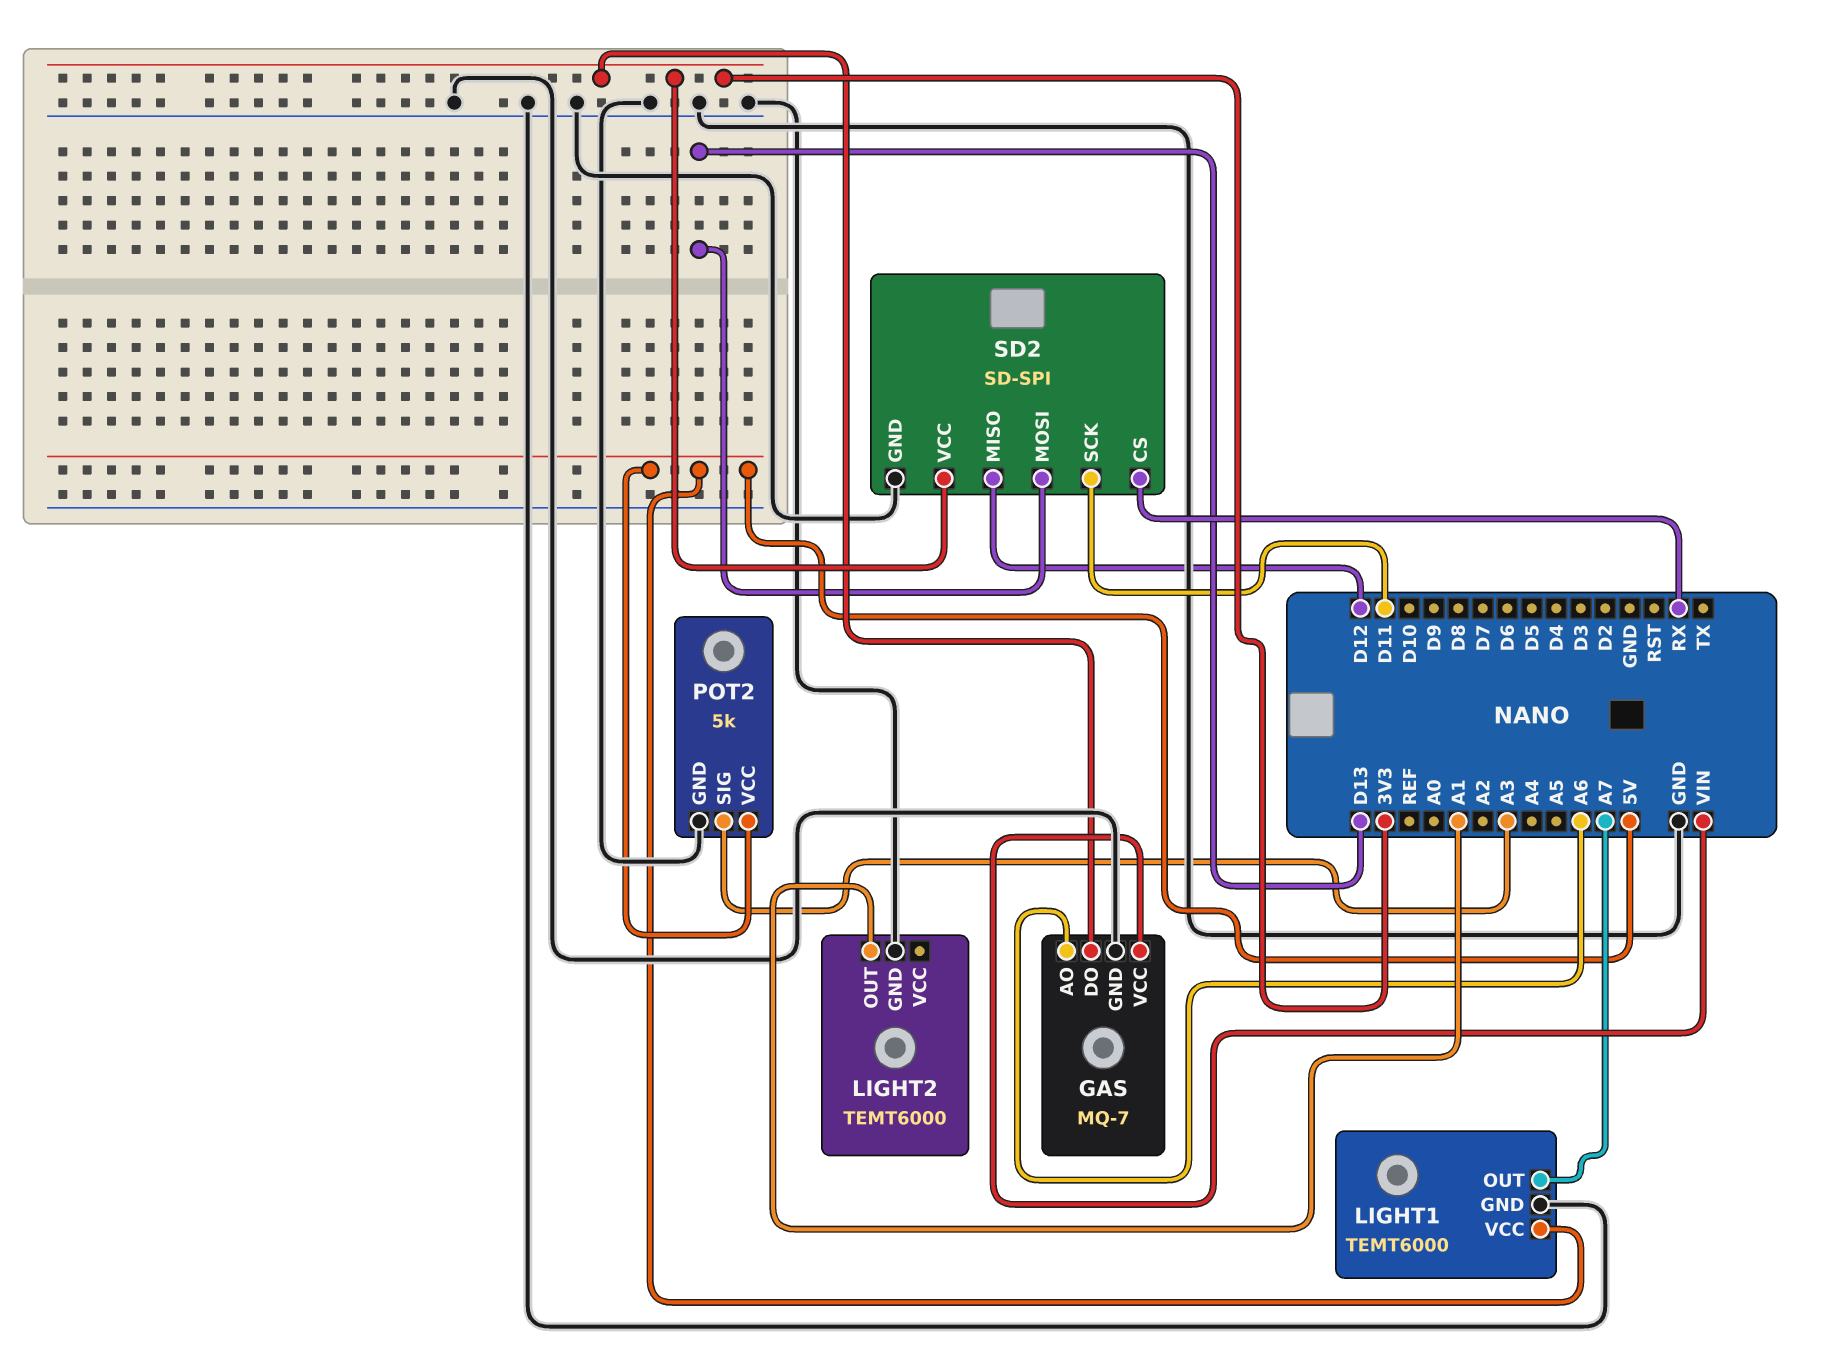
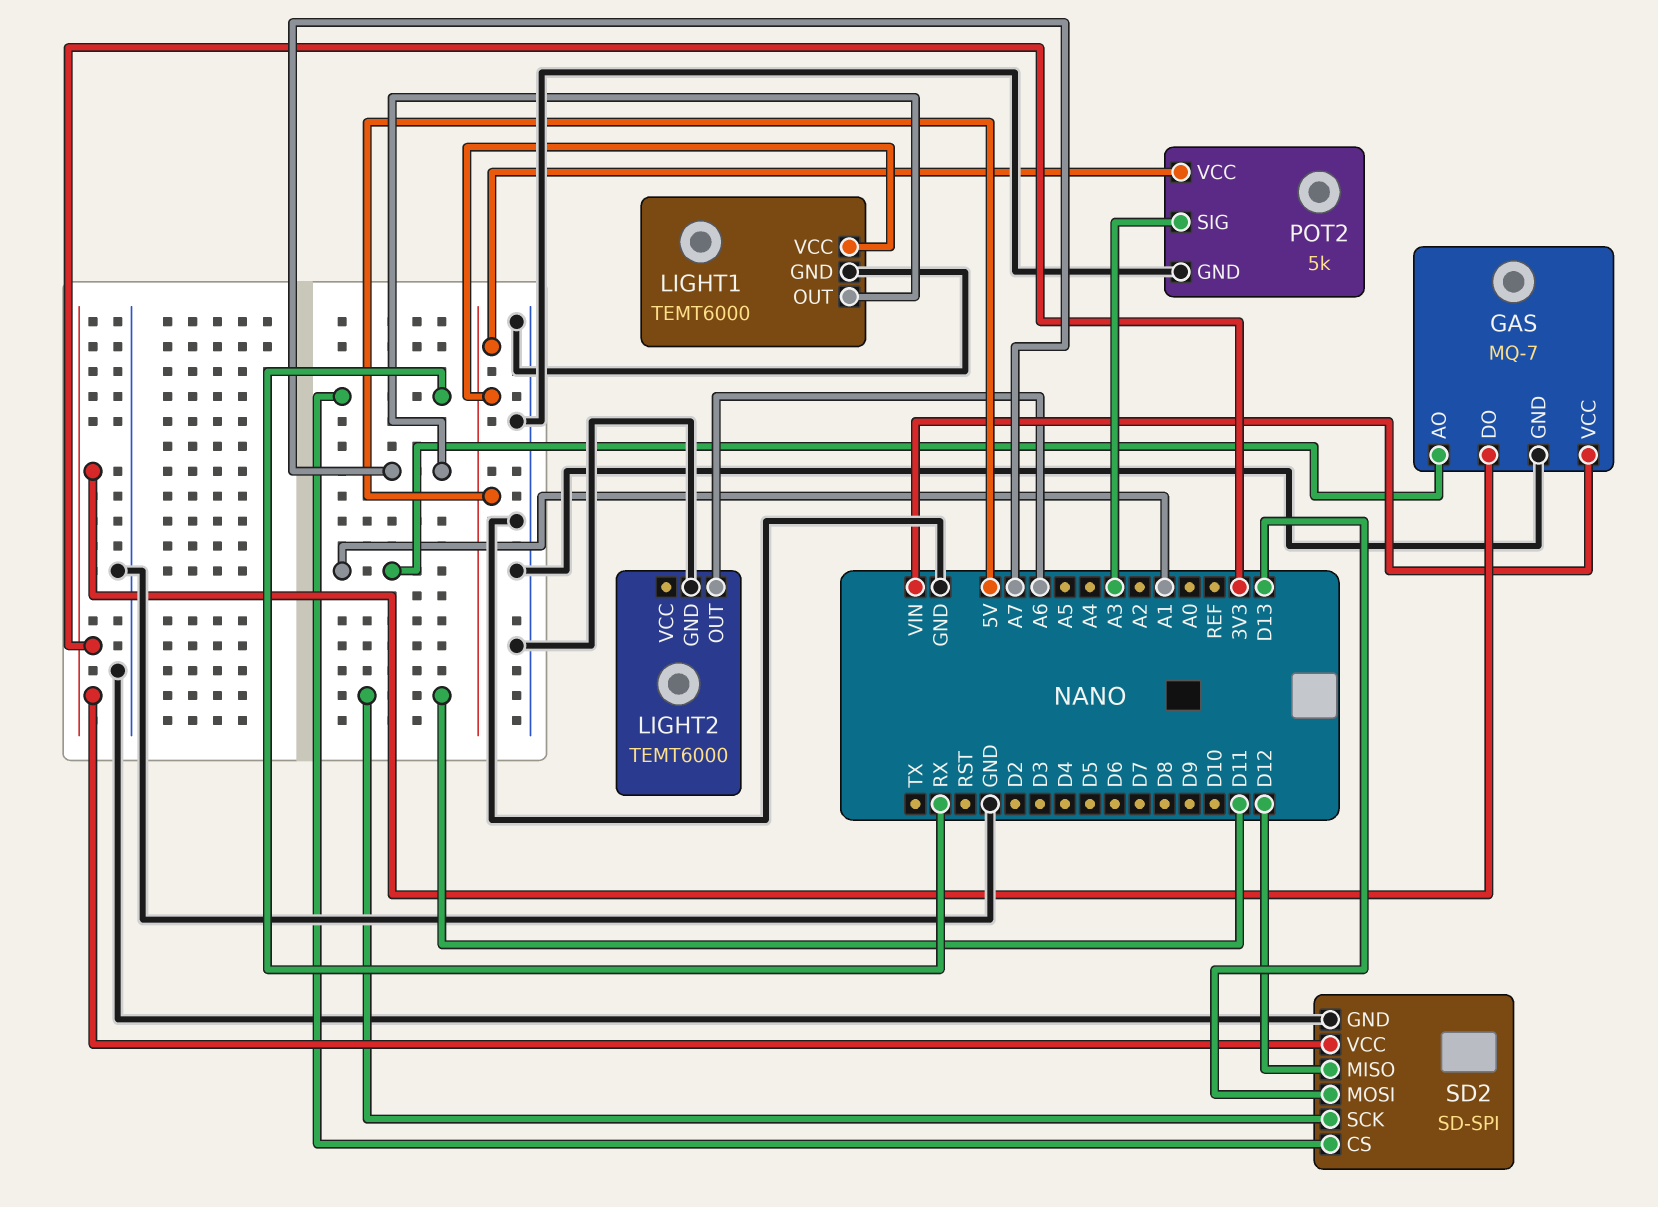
GAS pin AO: A6 -> A1
LIGHT2 pin OUT: A1 -> A6

